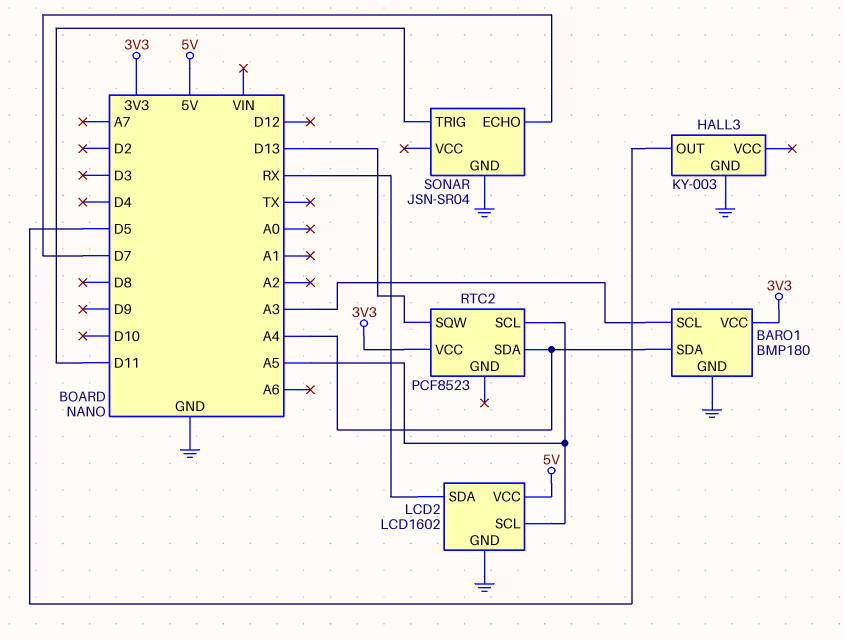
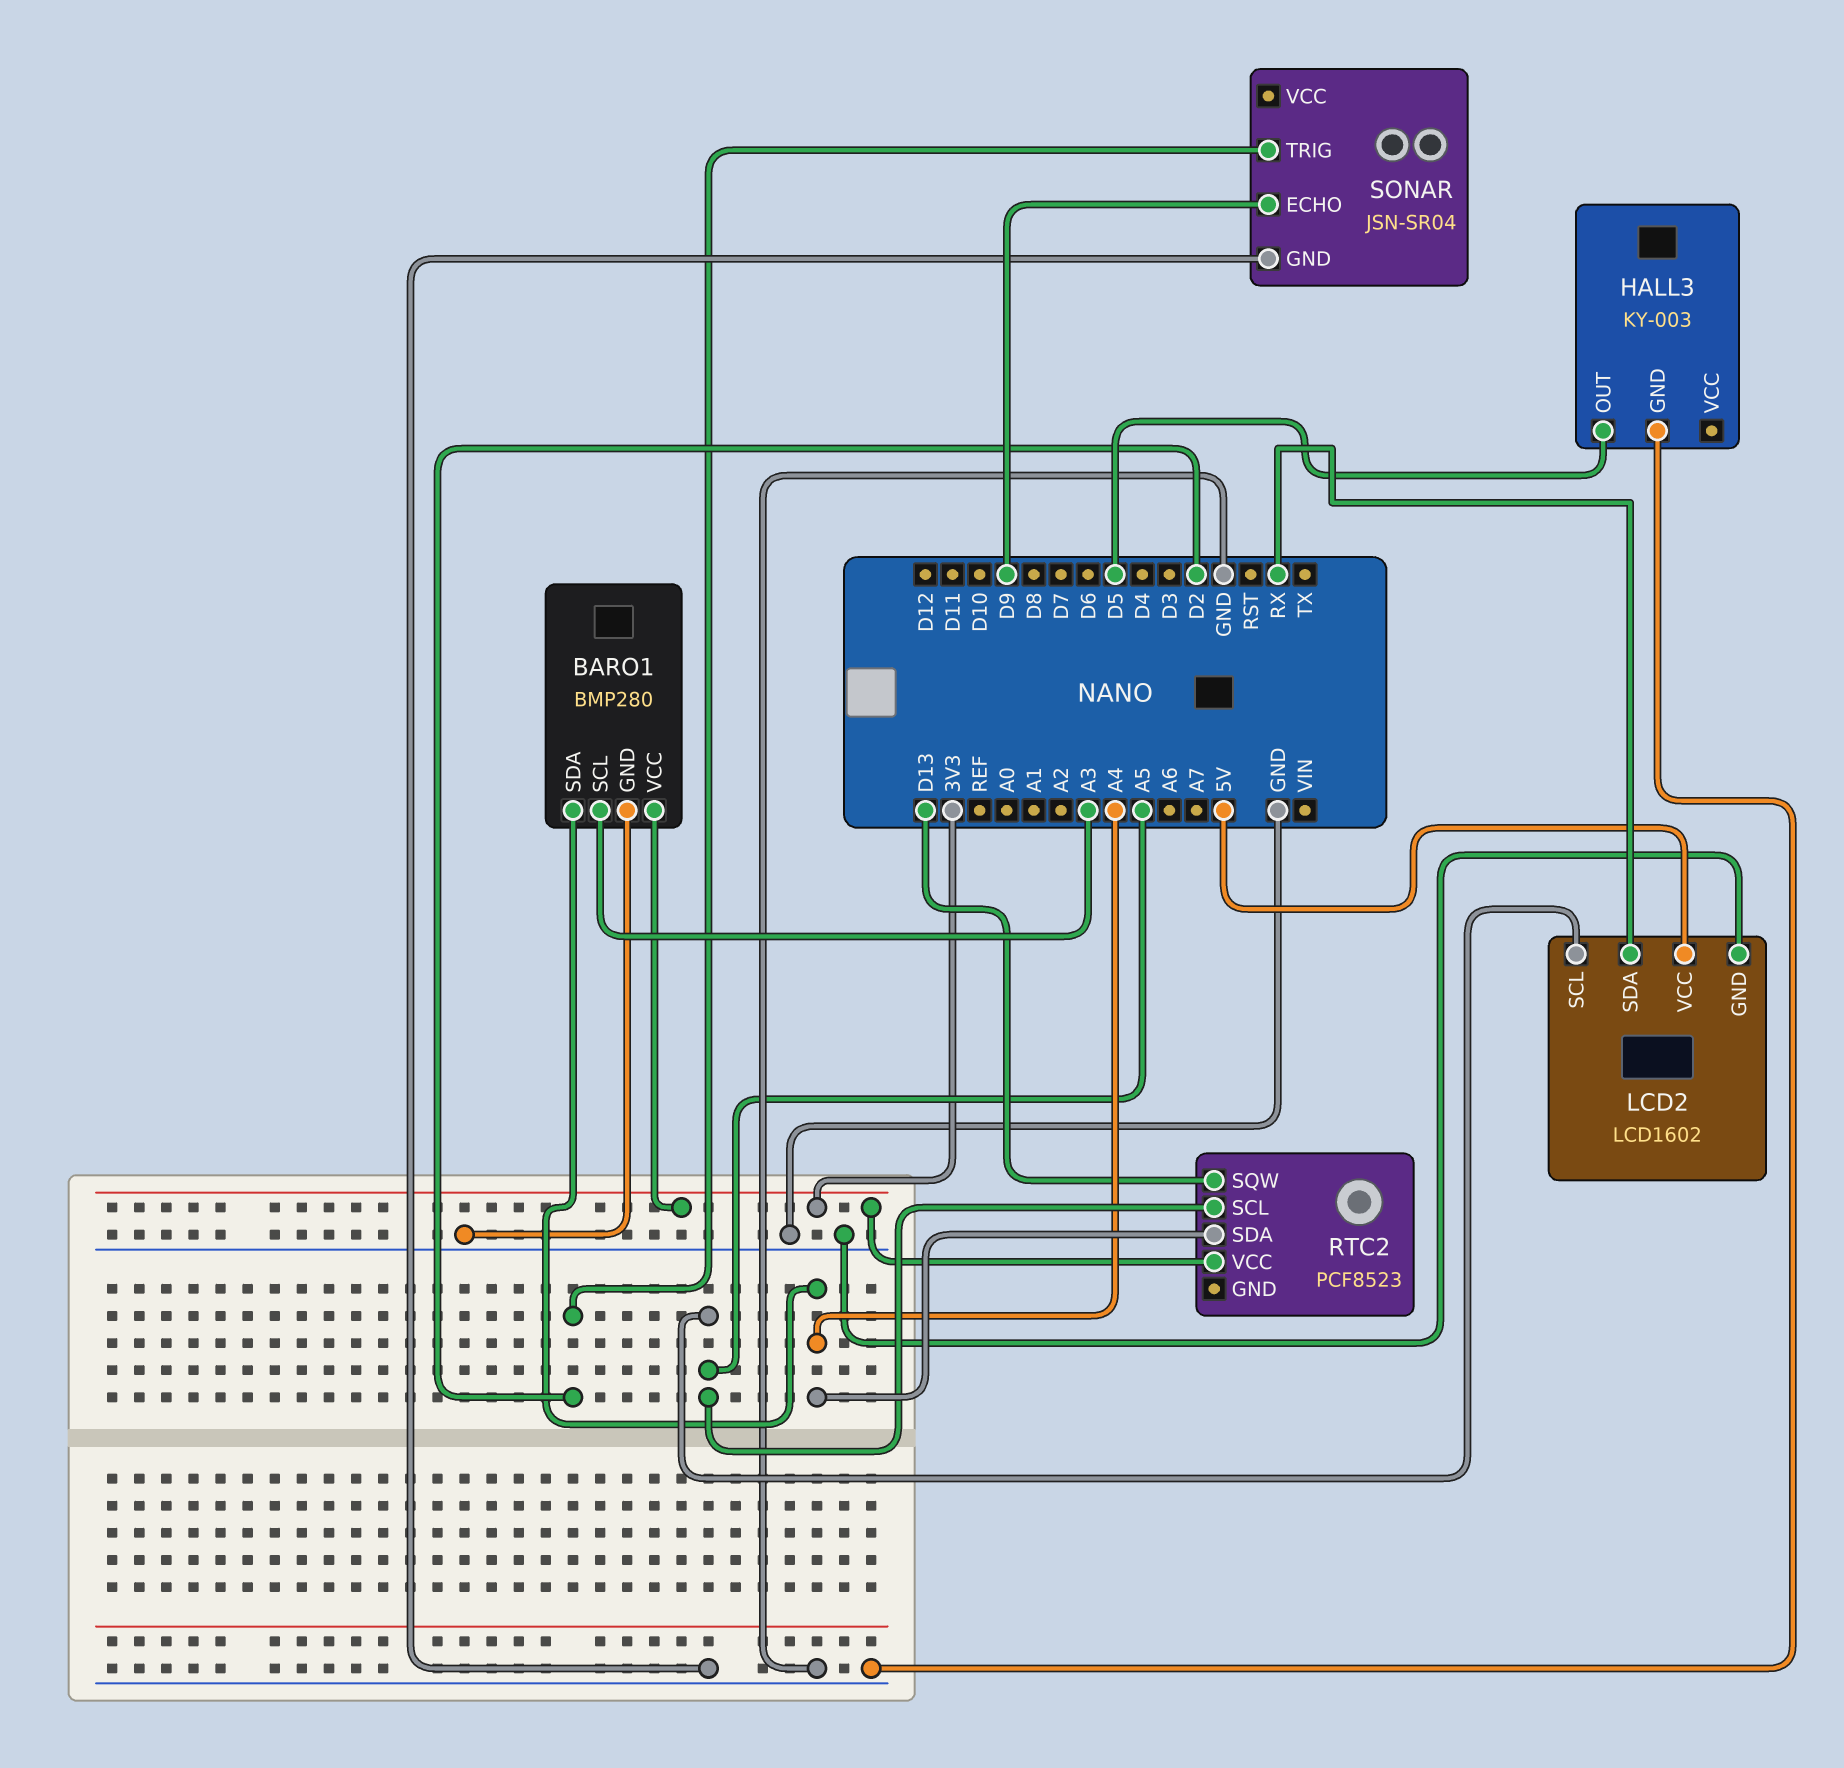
BARO1: BMP180 -> BMP280
SONAR pin ECHO: D7 -> D9
SONAR pin TRIG: D11 -> D2

